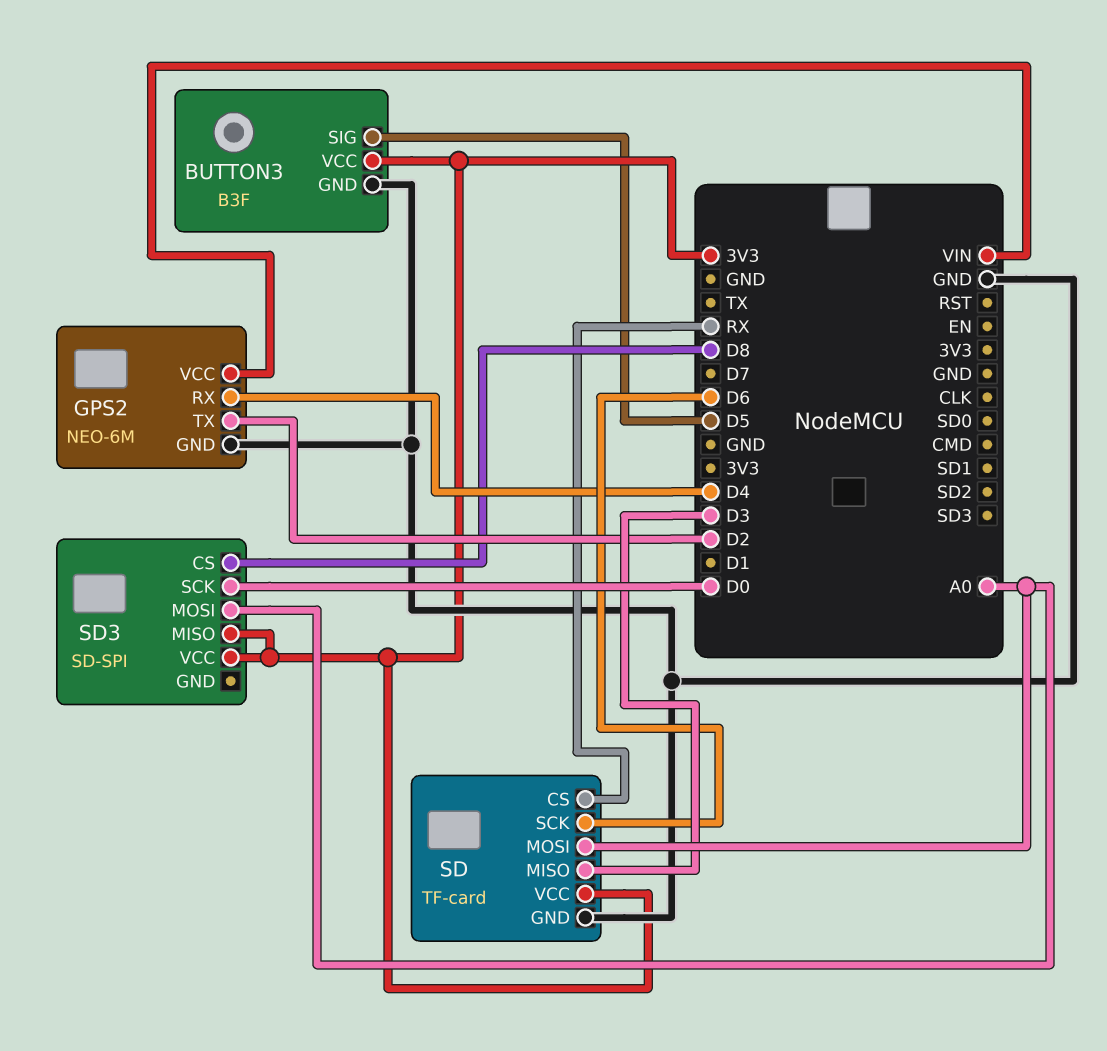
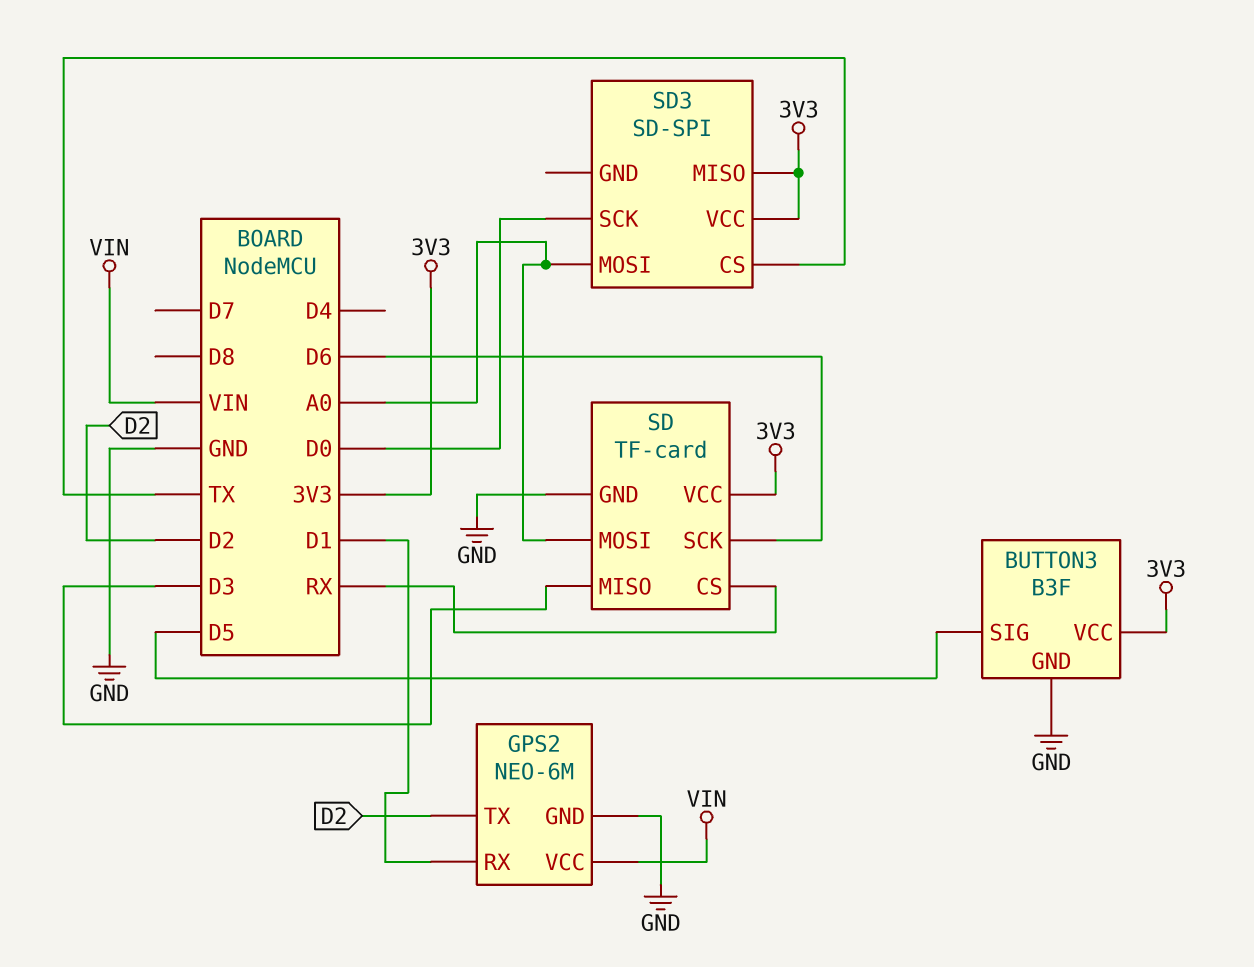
GPS2 pin RX: D4 -> D1
SD3 pin CS: D8 -> TX

